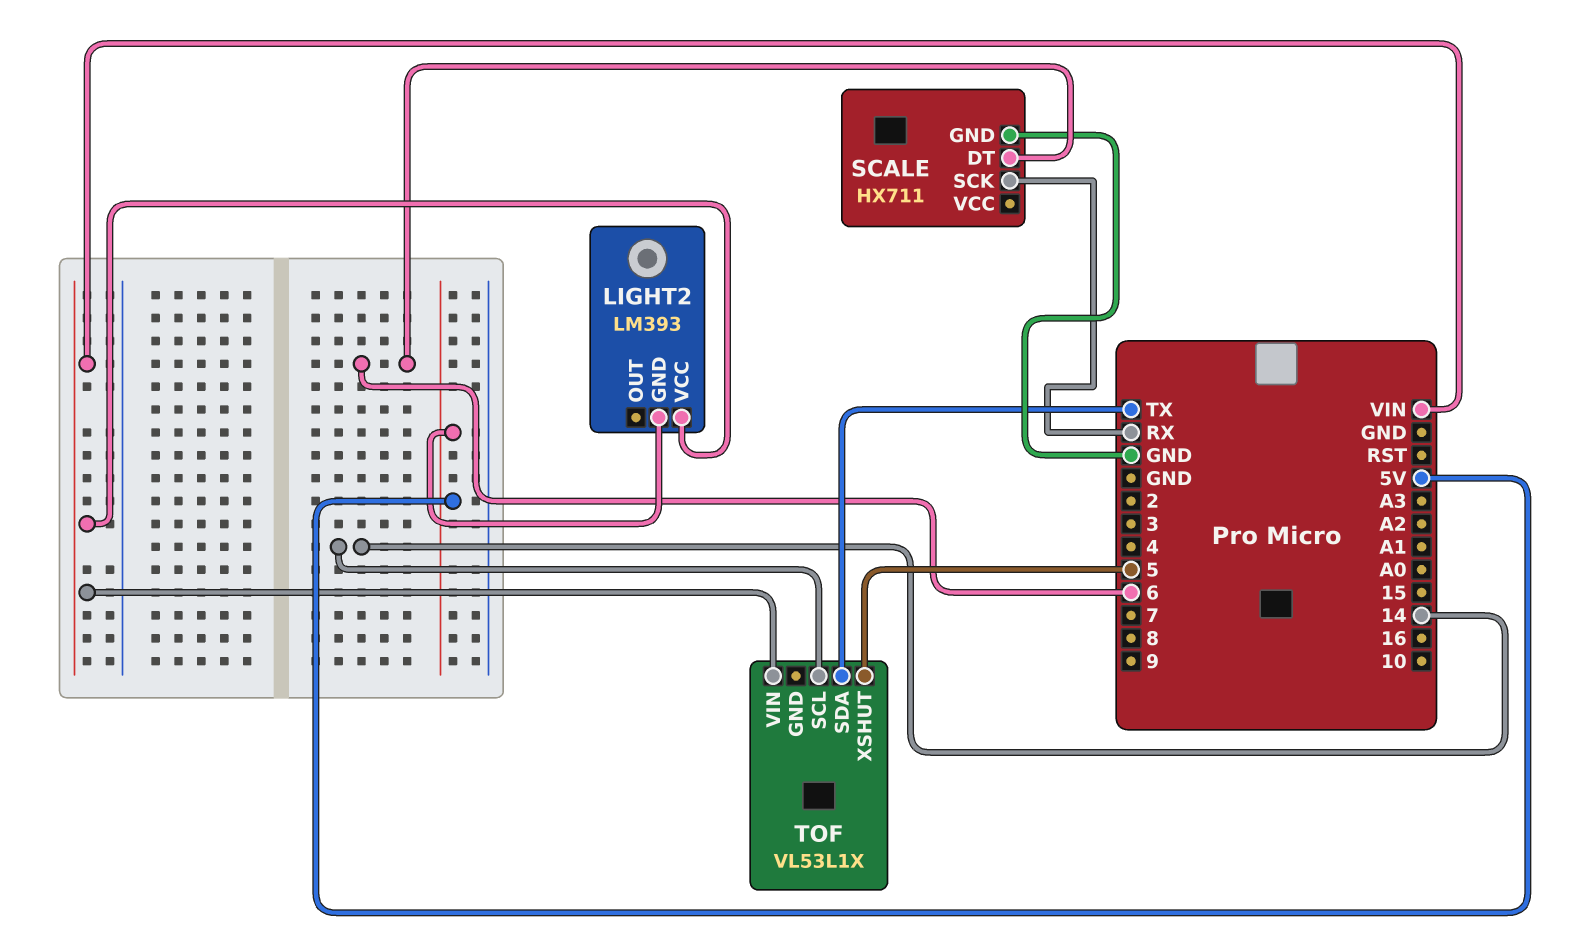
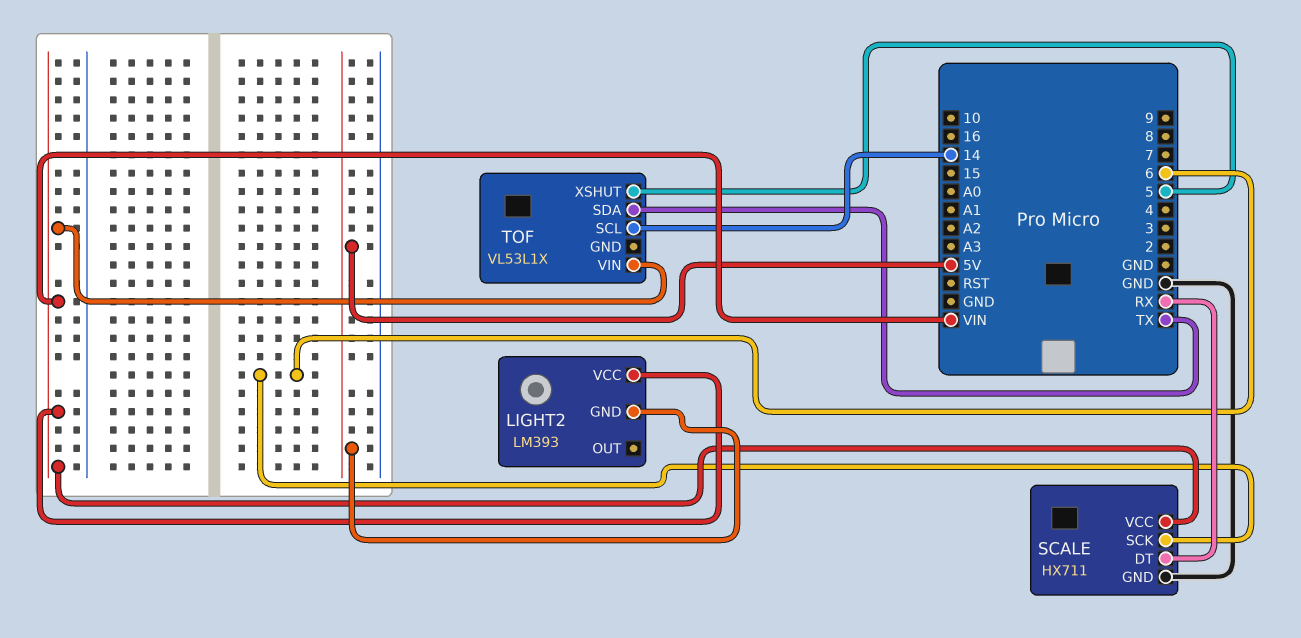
SCALE pin DT: 6 -> RX
SCALE pin SCK: RX -> 6
SCALE pin VCC: none -> VIN

